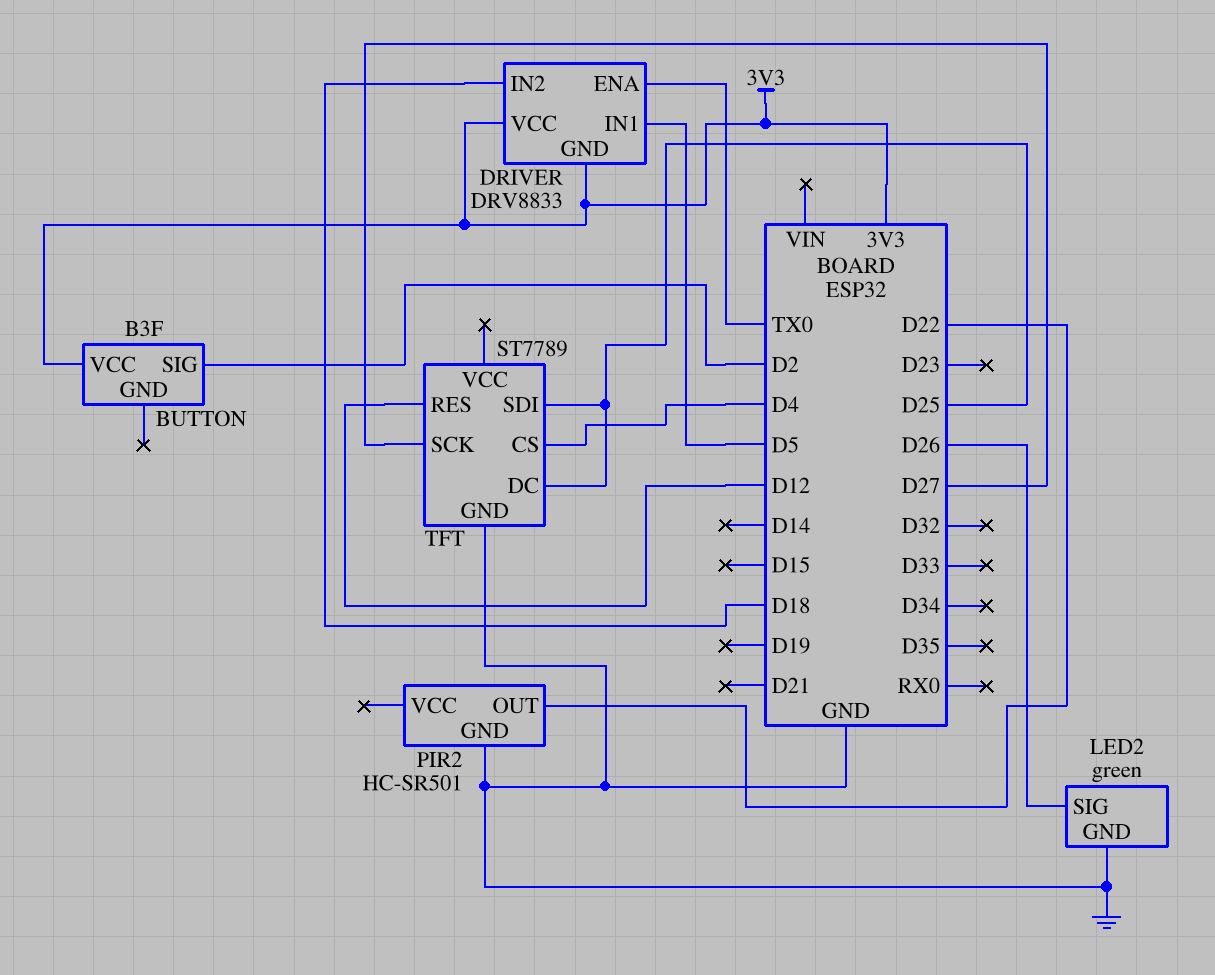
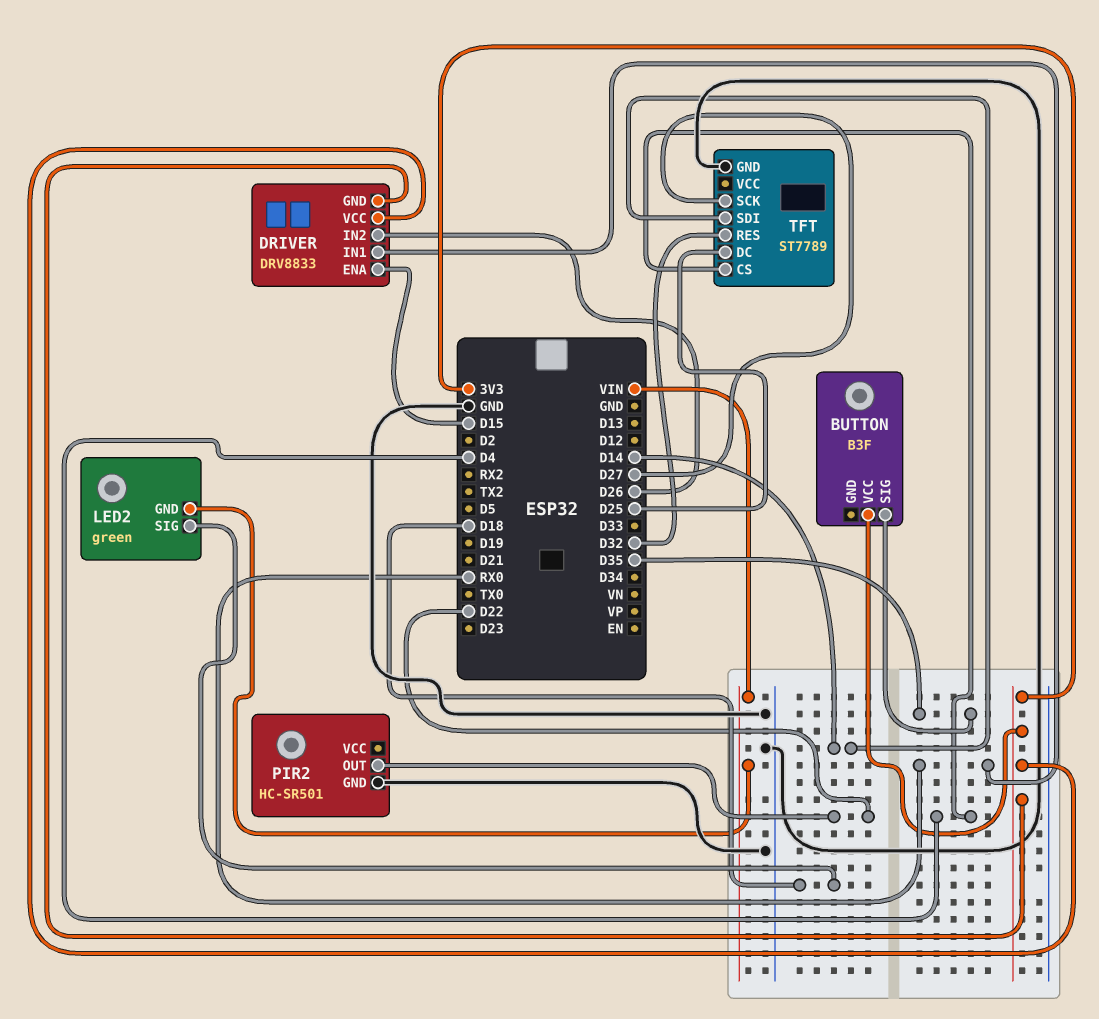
BUTTON pin SIG: D2 -> D35
DRIVER pin ENA: TX0 -> D15
DRIVER pin IN1: D5 -> RX0
DRIVER pin IN2: D18 -> D26
LED2 pin GND: GND -> VIN
LED2 pin SIG: D26 -> D18
TFT pin RES: D12 -> D32
TFT pin SDI: D25 -> D14

